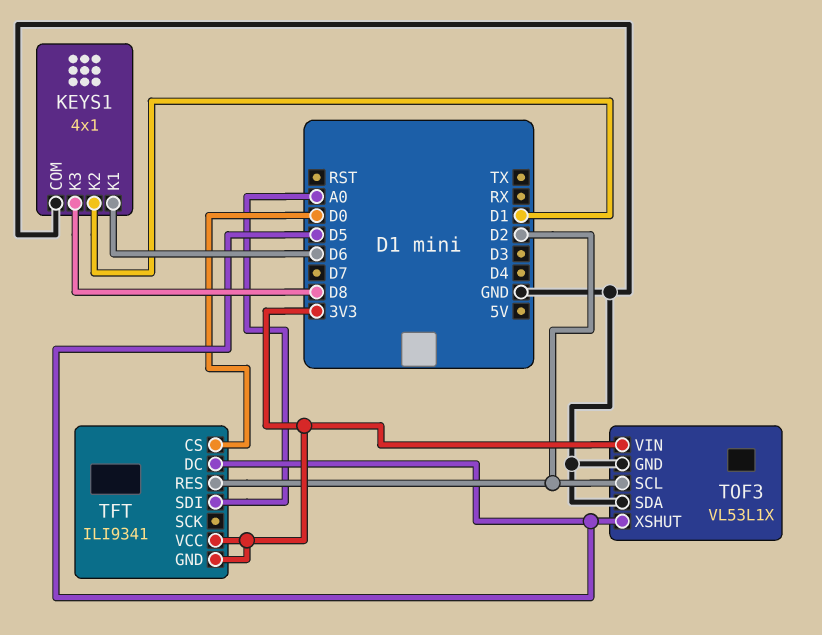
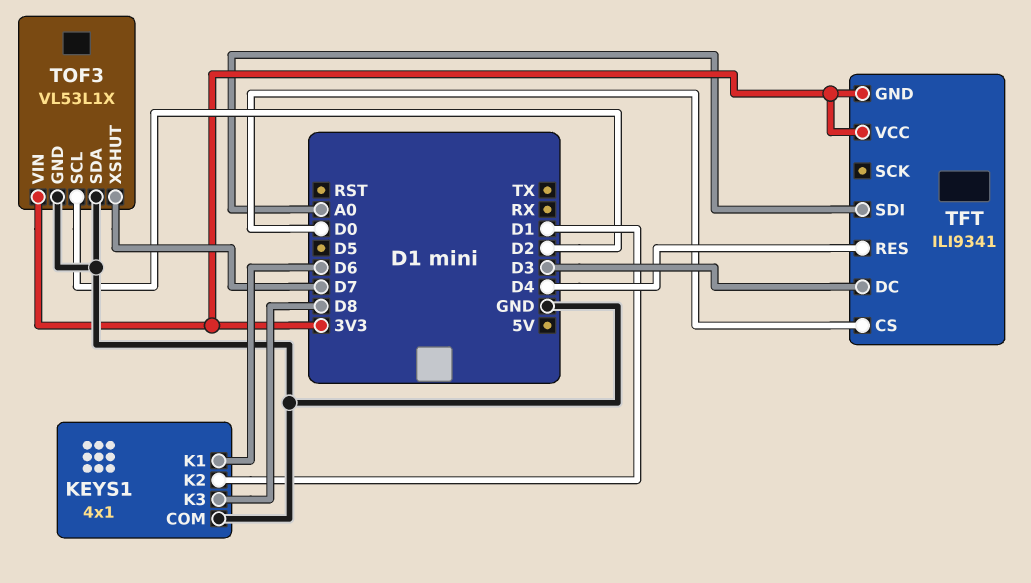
TFT pin DC: D5 -> D3
TFT pin RES: D2 -> D4
TOF3 pin XSHUT: D5 -> D7

